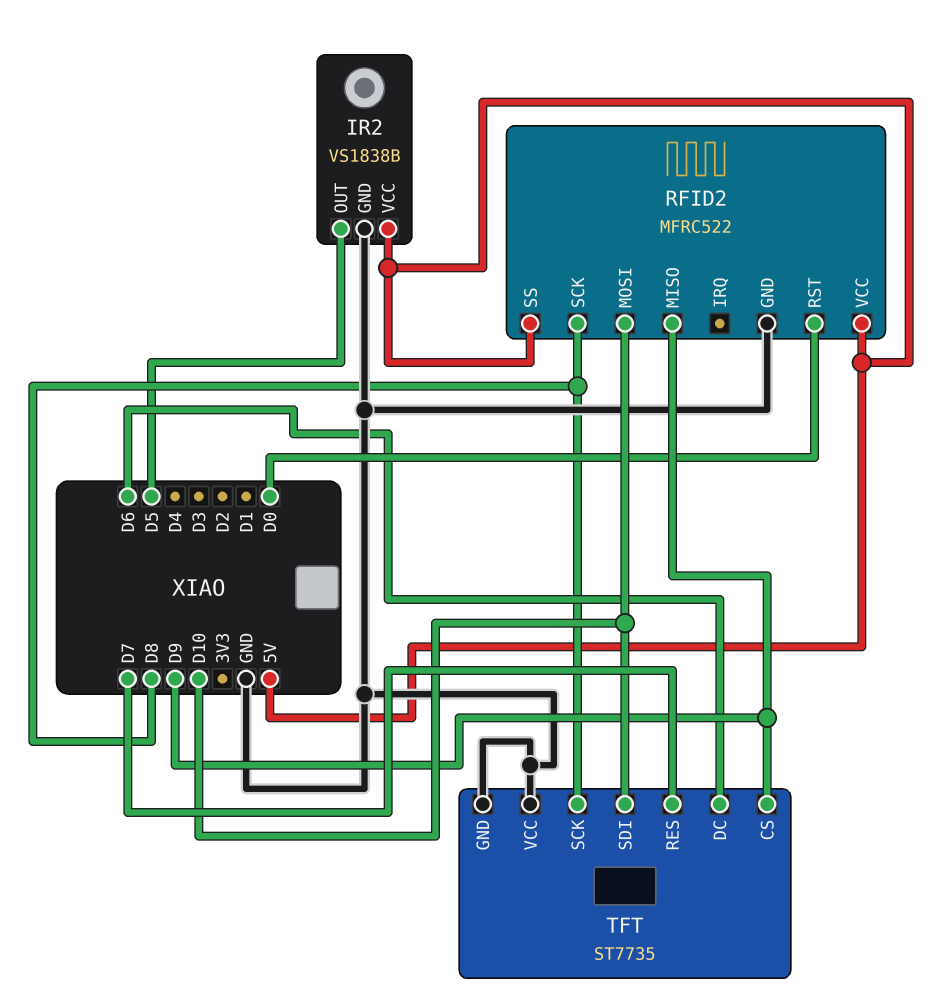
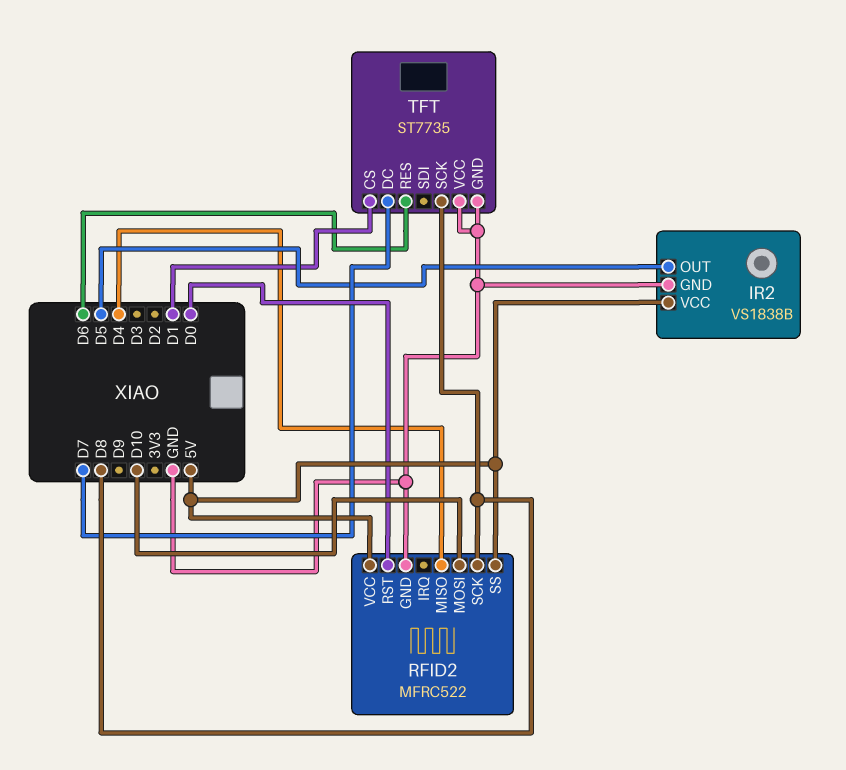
RFID2 pin MISO: D9 -> D4
TFT pin CS: D9 -> D1
TFT pin DC: D6 -> D7
TFT pin RES: D7 -> D6
TFT pin SDI: D10 -> none

